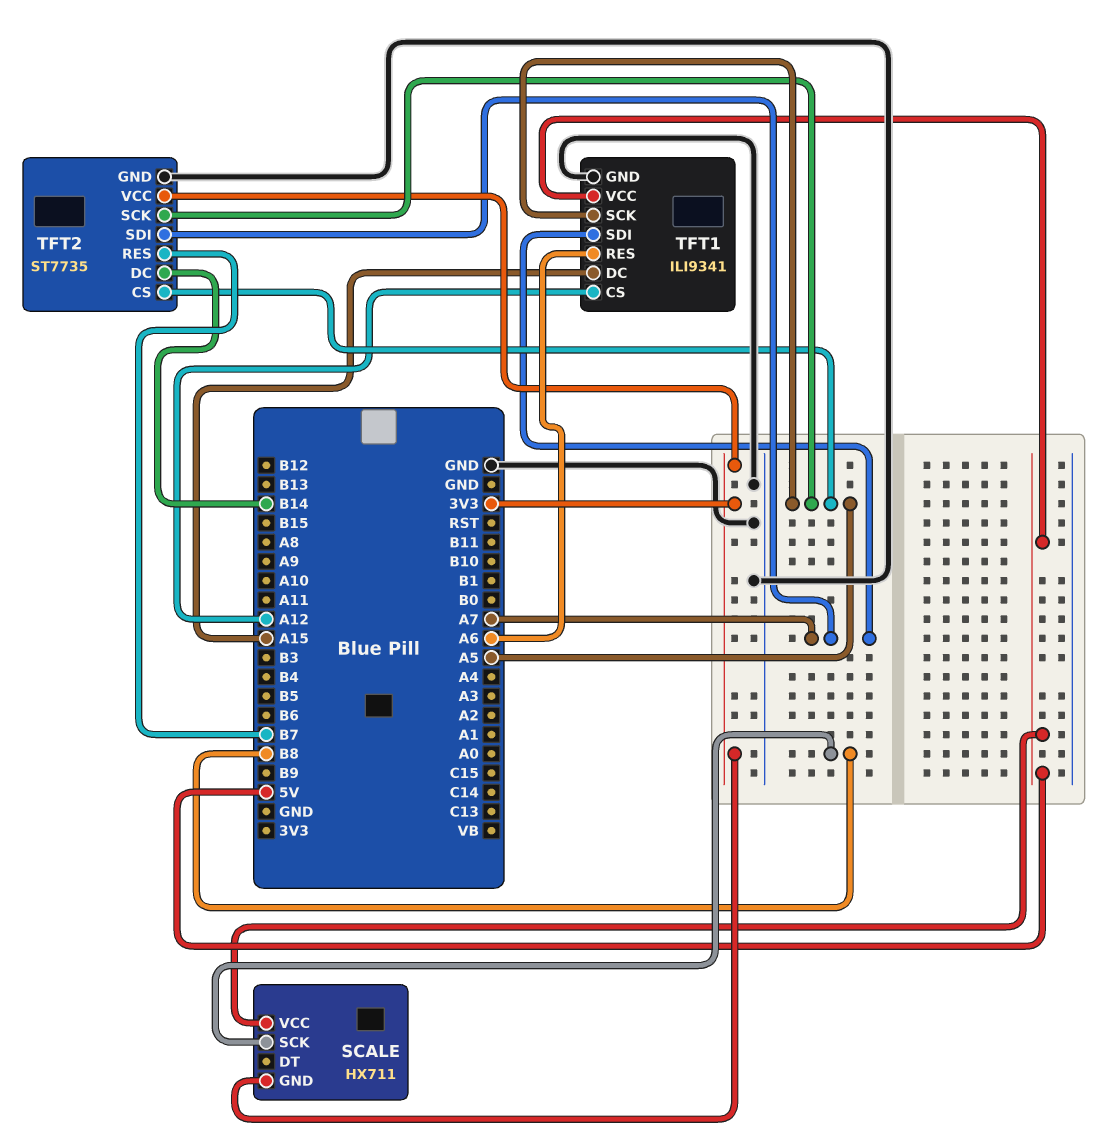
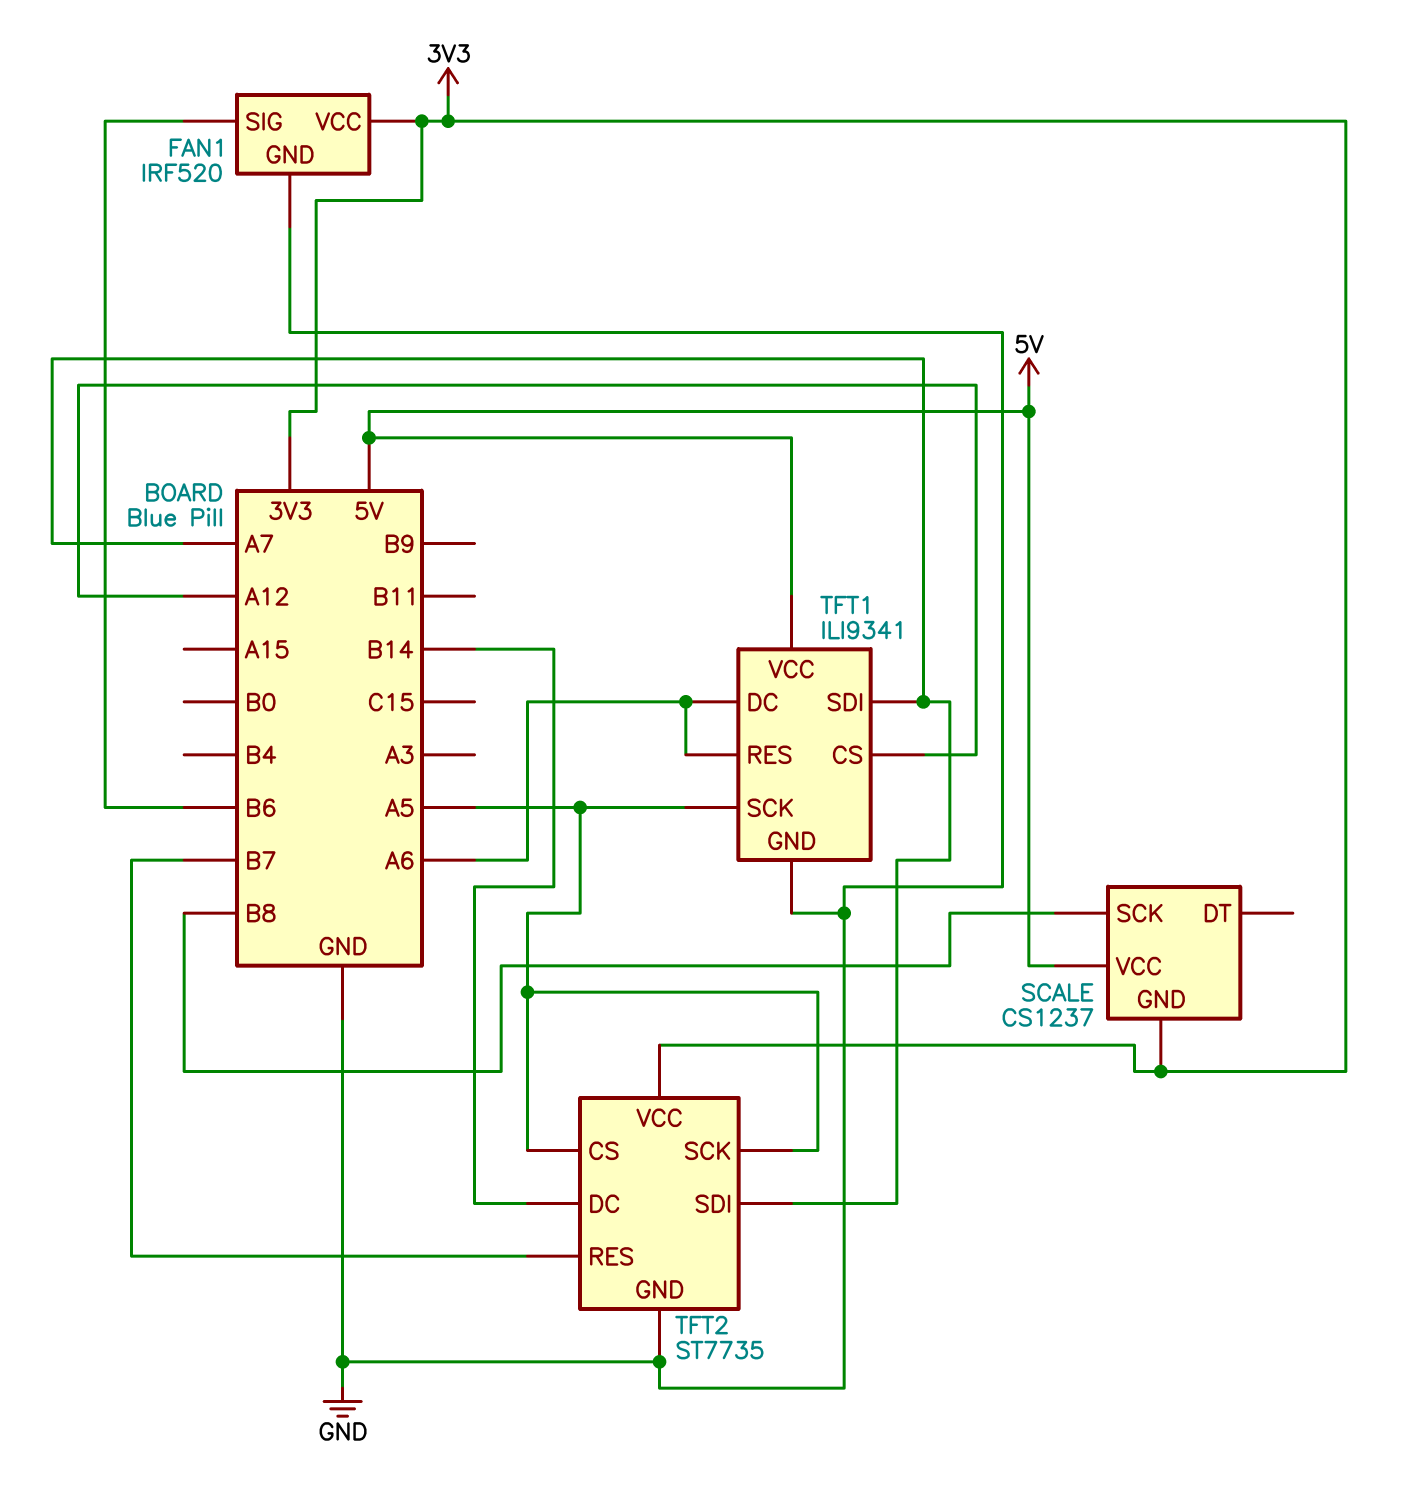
FAN1: none -> IRF520
FAN1 pin GND: none -> GND
FAN1 pin SIG: none -> B6
FAN1 pin VCC: none -> 3V3
SCALE: HX711 -> CS1237
TFT1 pin DC: A15 -> A6

